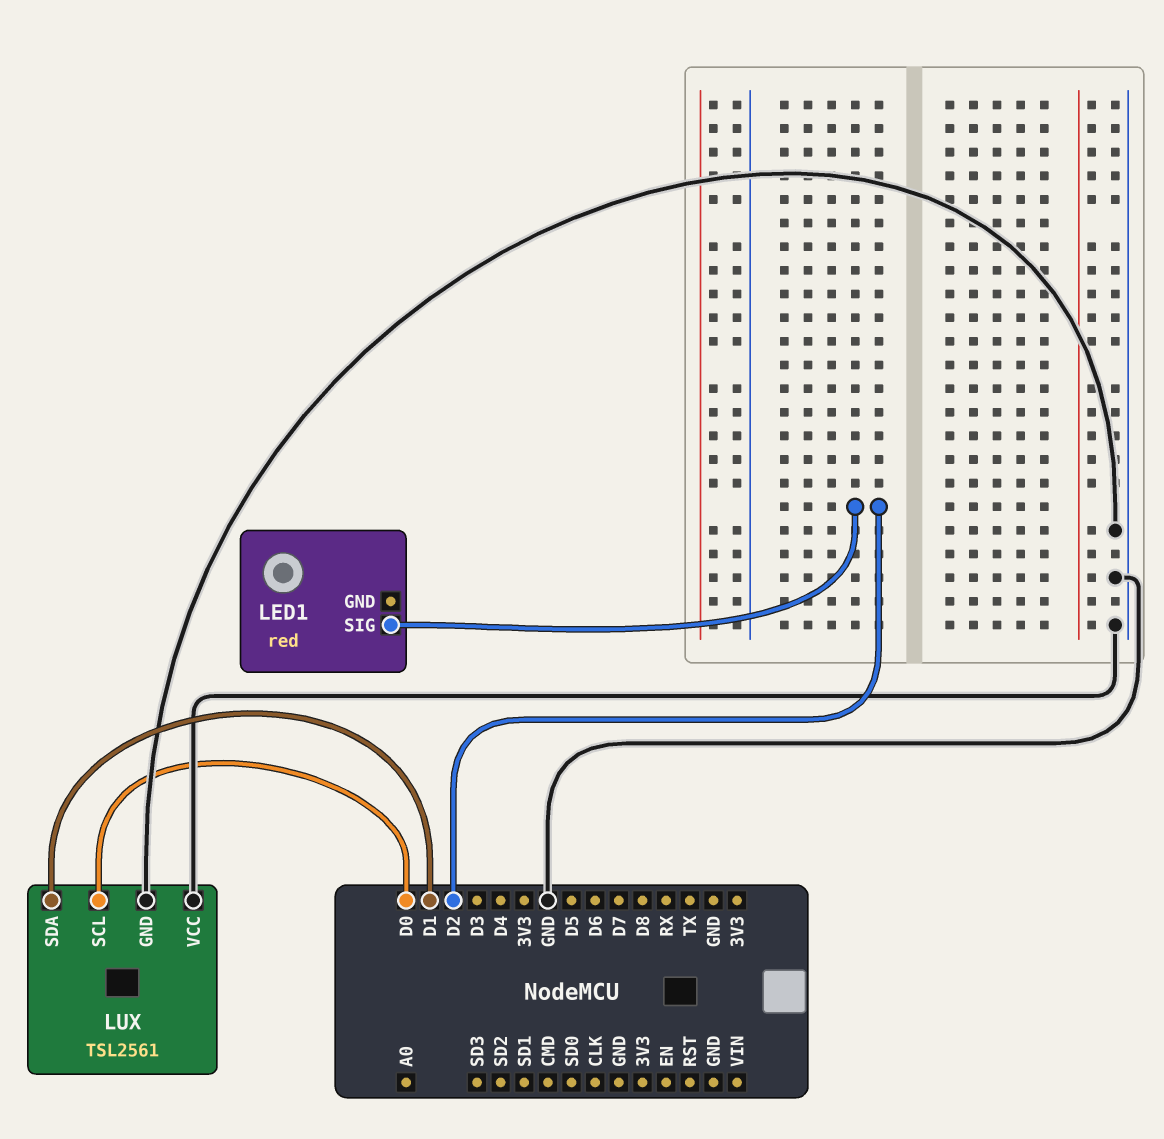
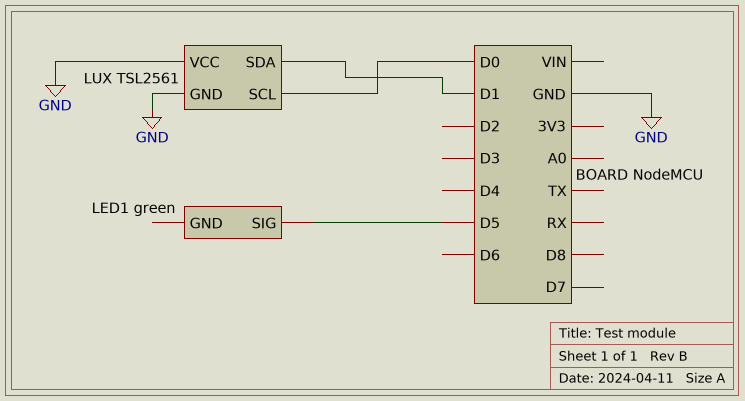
LED1: red -> green
LED1 pin SIG: D2 -> D5

